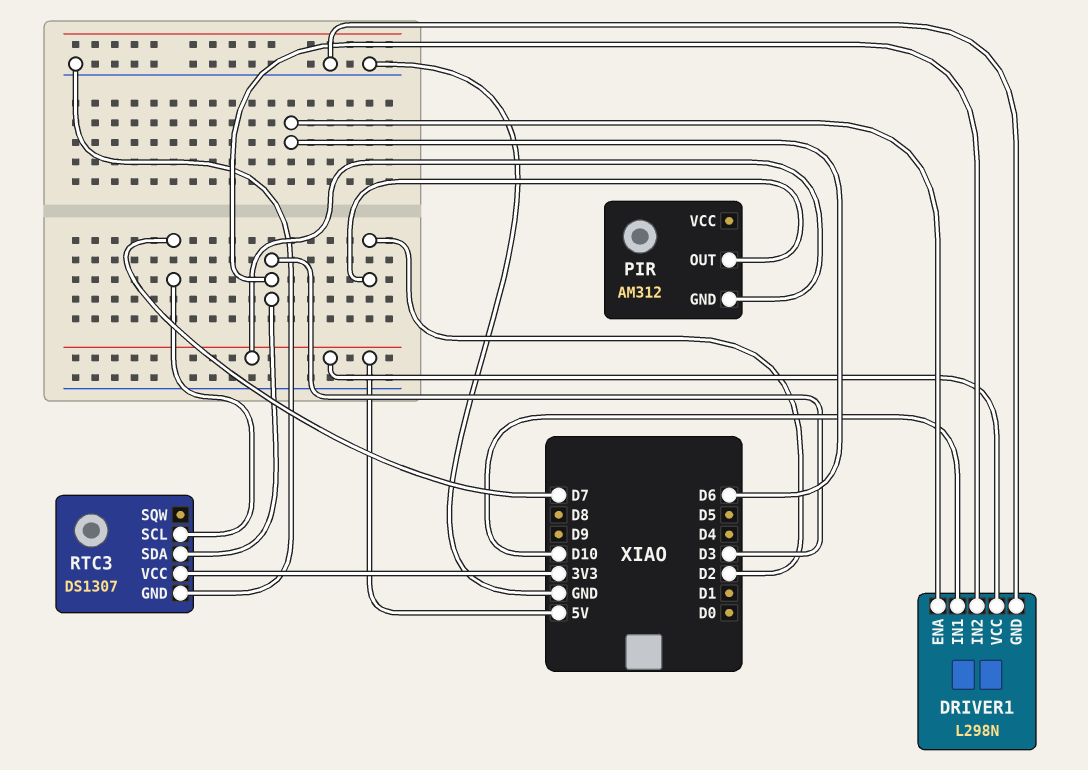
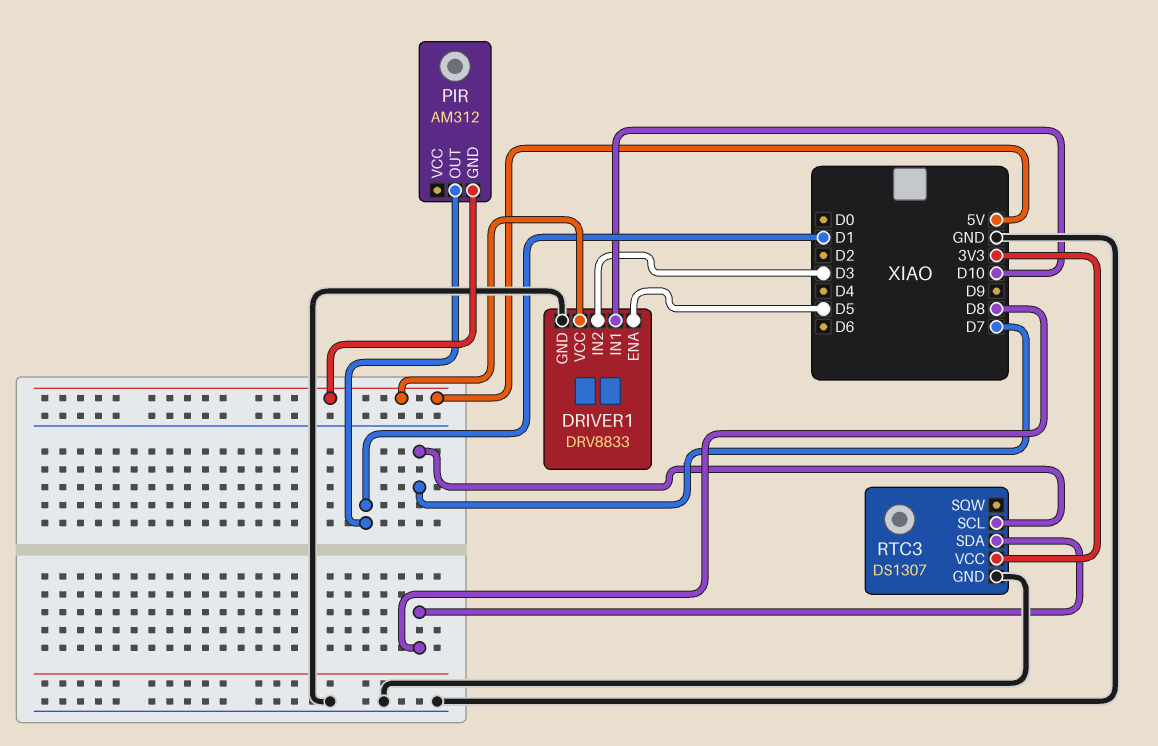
DRIVER1: L298N -> DRV8833
DRIVER1 pin ENA: D6 -> D5
PIR pin OUT: D2 -> D1
RTC3 pin SDA: D3 -> D8

